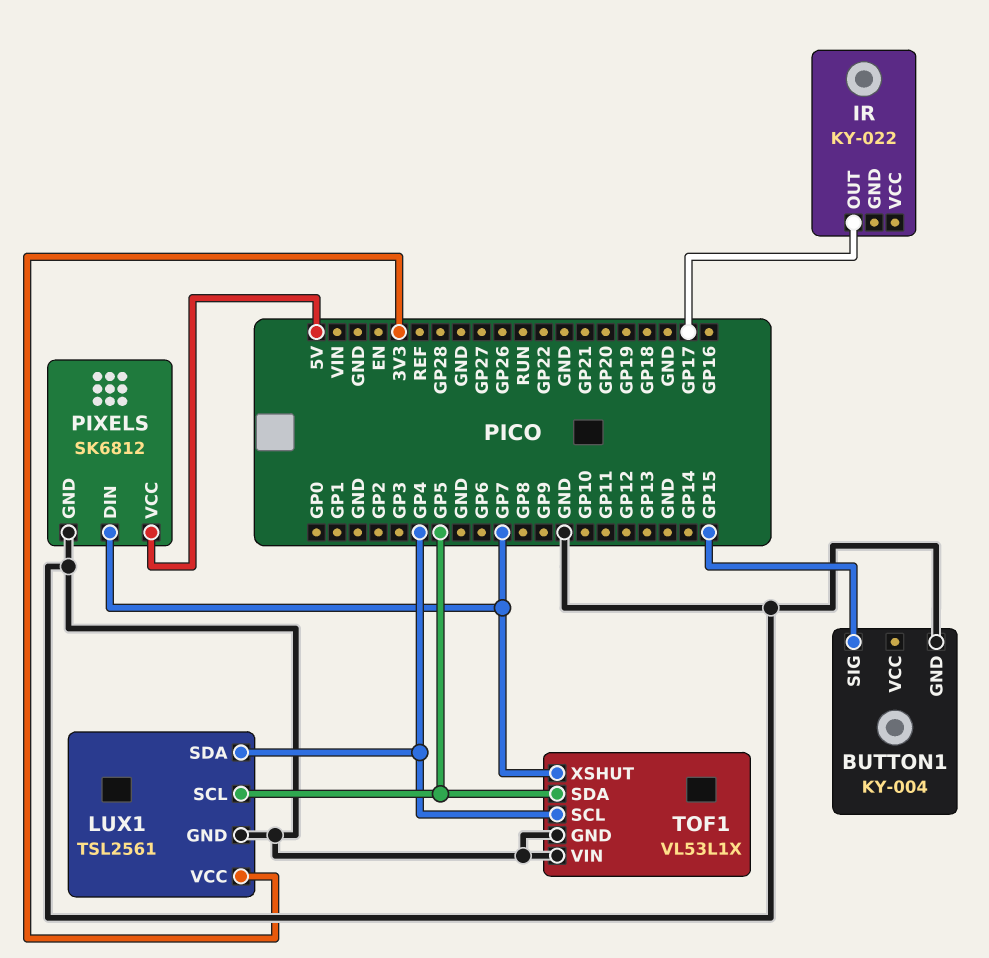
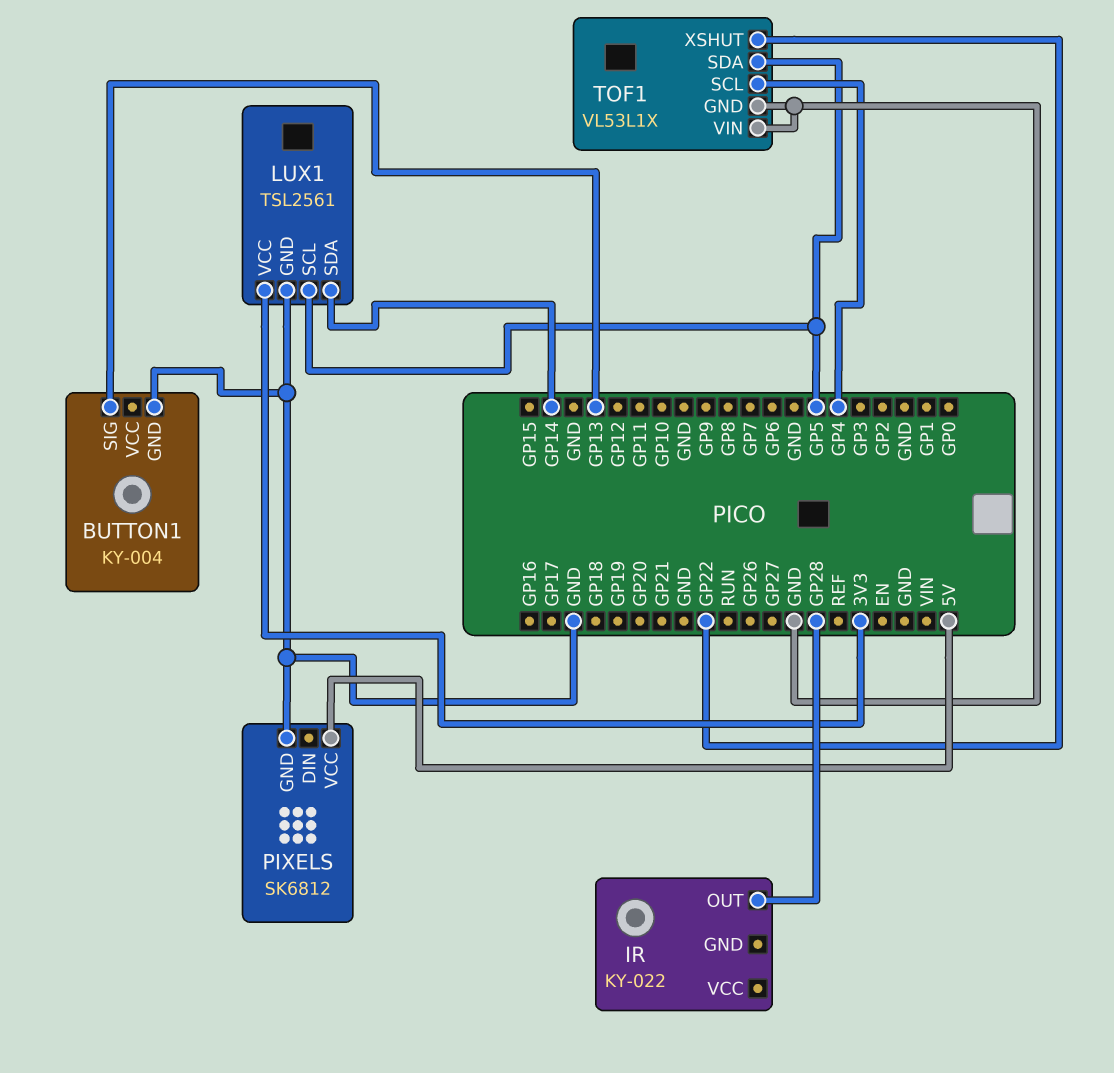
BUTTON1 pin SIG: GP15 -> GP13
IR pin OUT: GP17 -> GP28
LUX1 pin SDA: GP4 -> GP14
PIXELS pin DIN: GP7 -> none
TOF1 pin XSHUT: GP7 -> GP22

